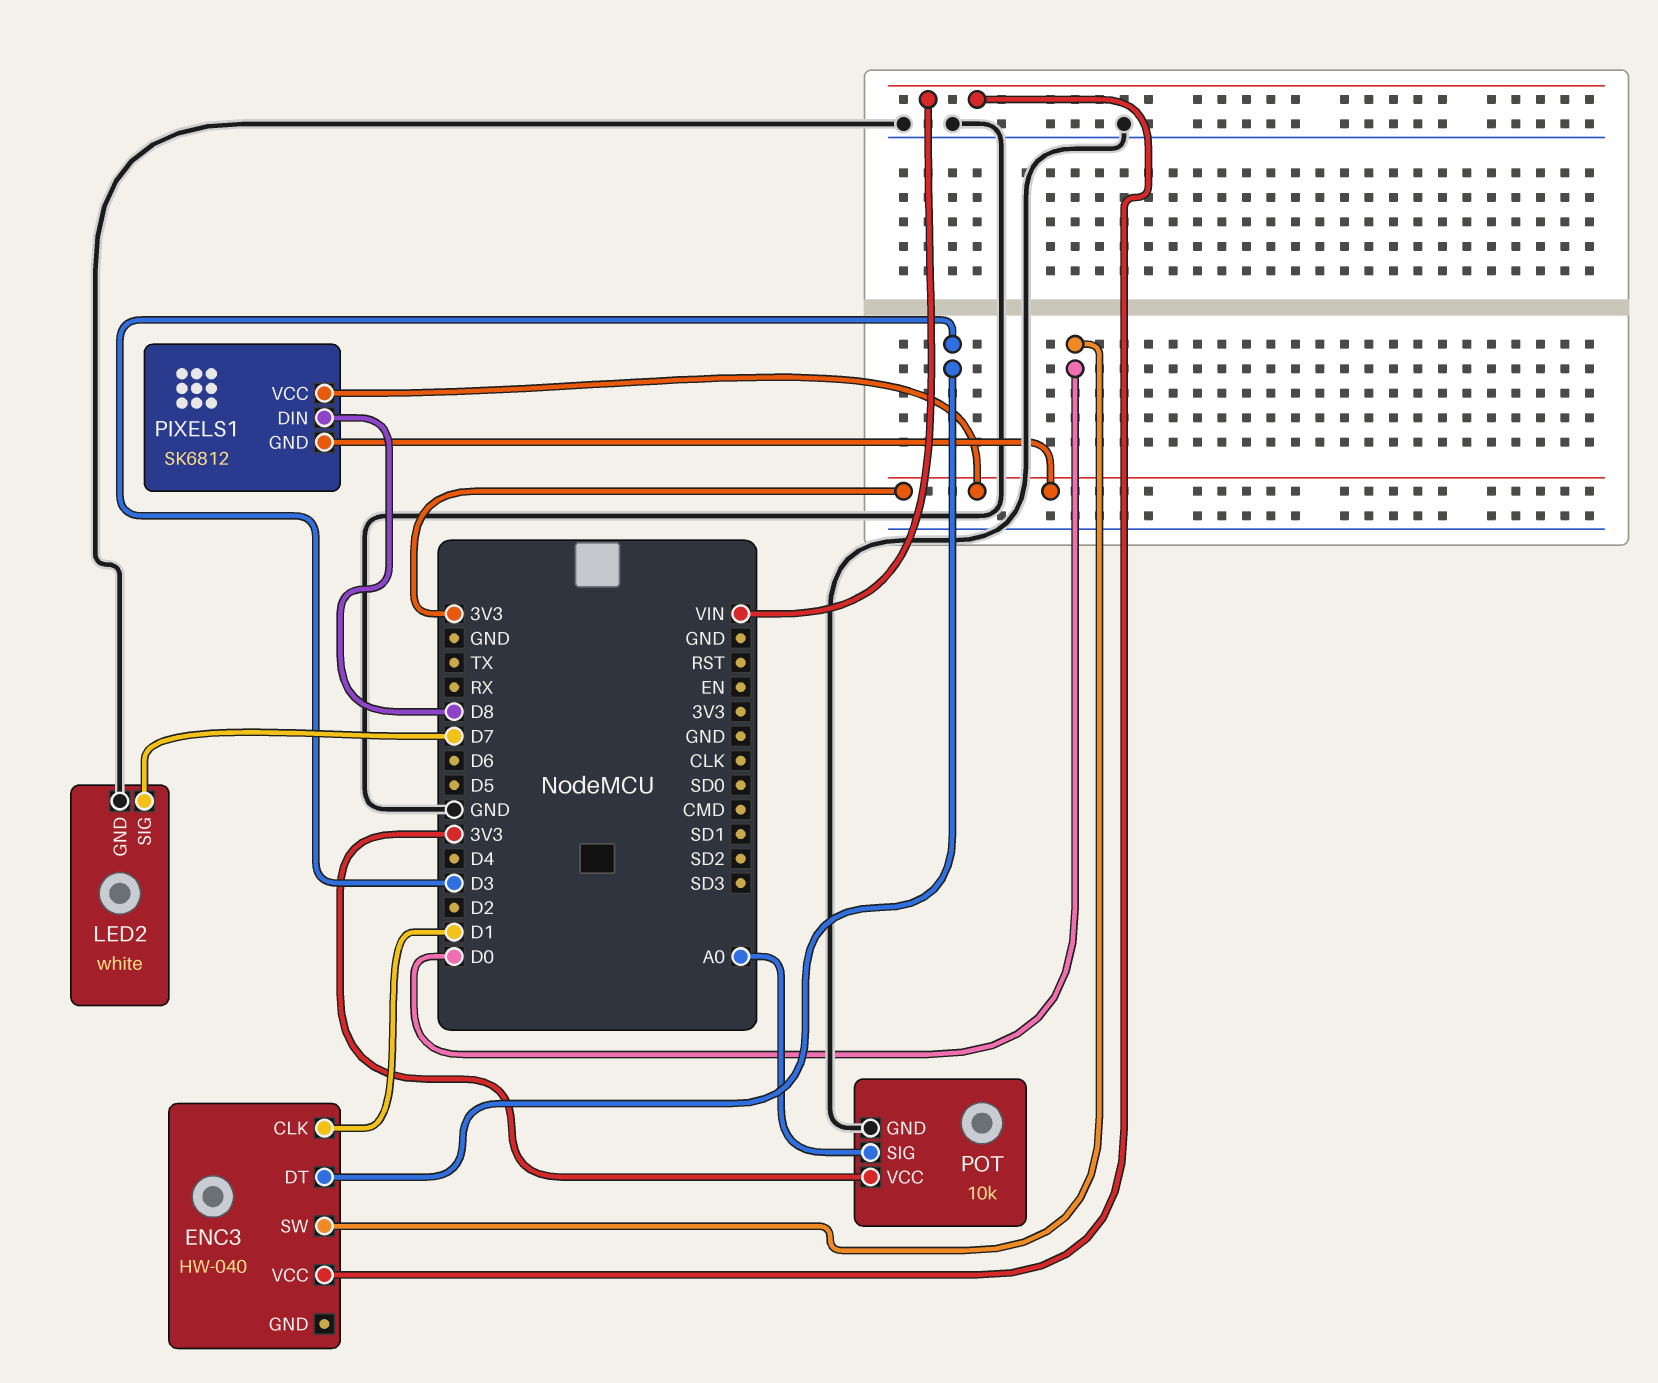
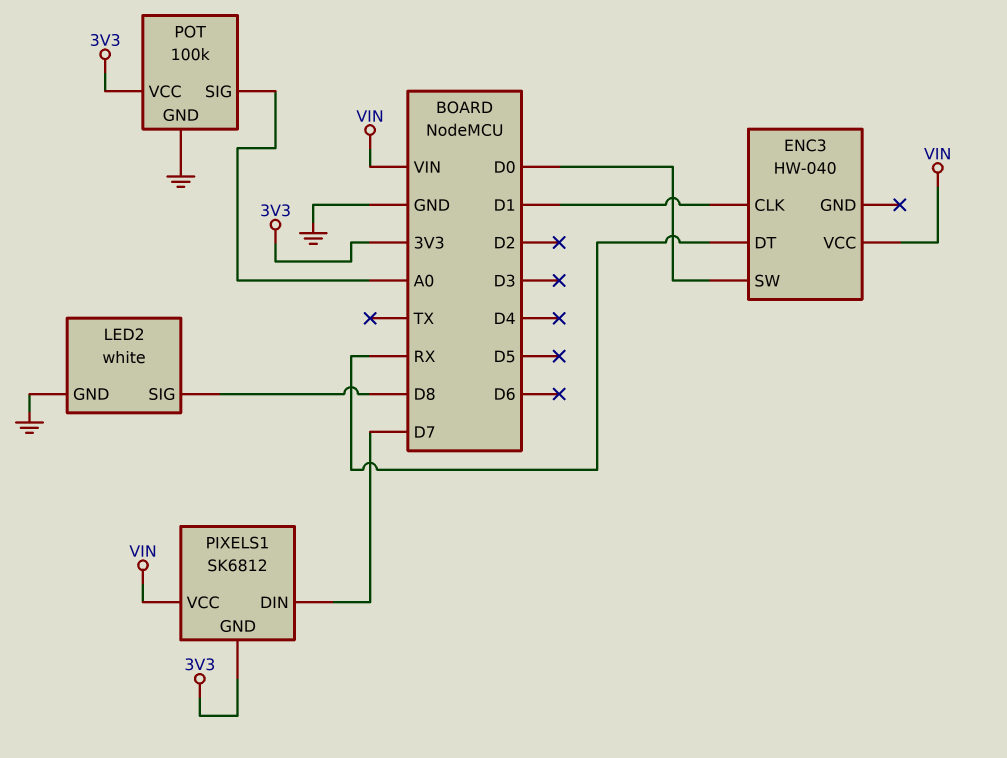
ENC3 pin DT: D3 -> RX
LED2 pin SIG: D7 -> D8
PIXELS1 pin DIN: D8 -> D7
PIXELS1 pin VCC: 3V3 -> VIN
POT: 10k -> 100k

